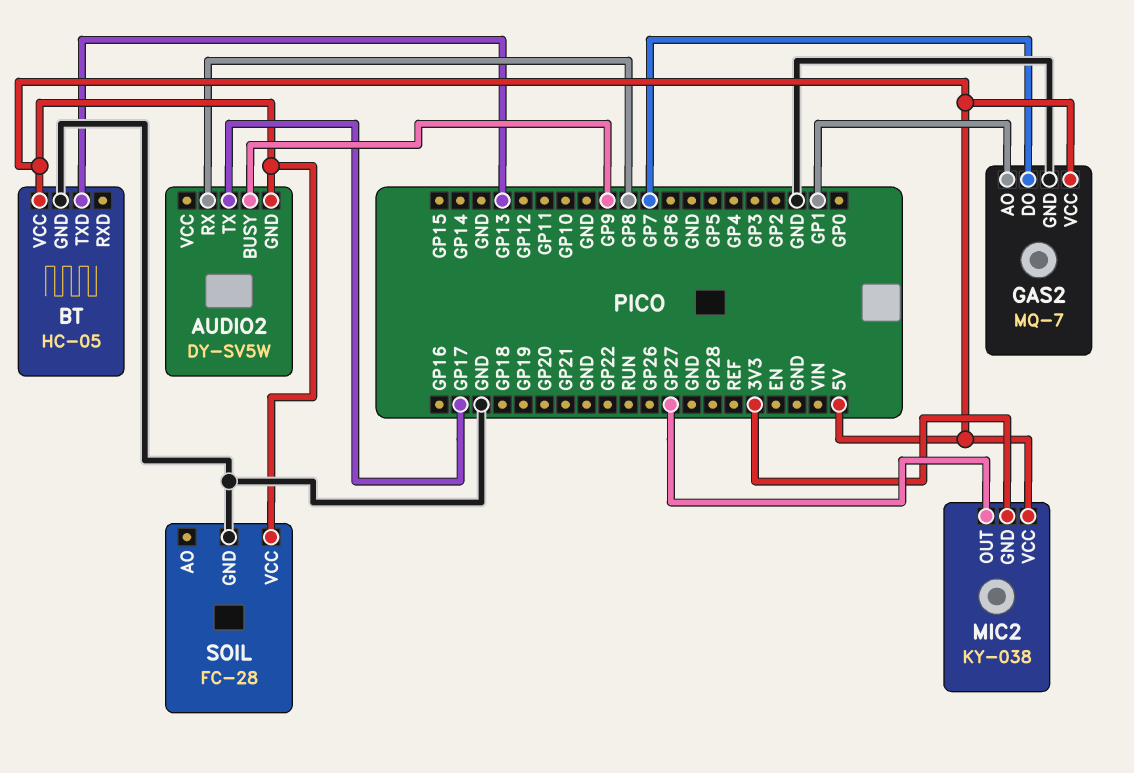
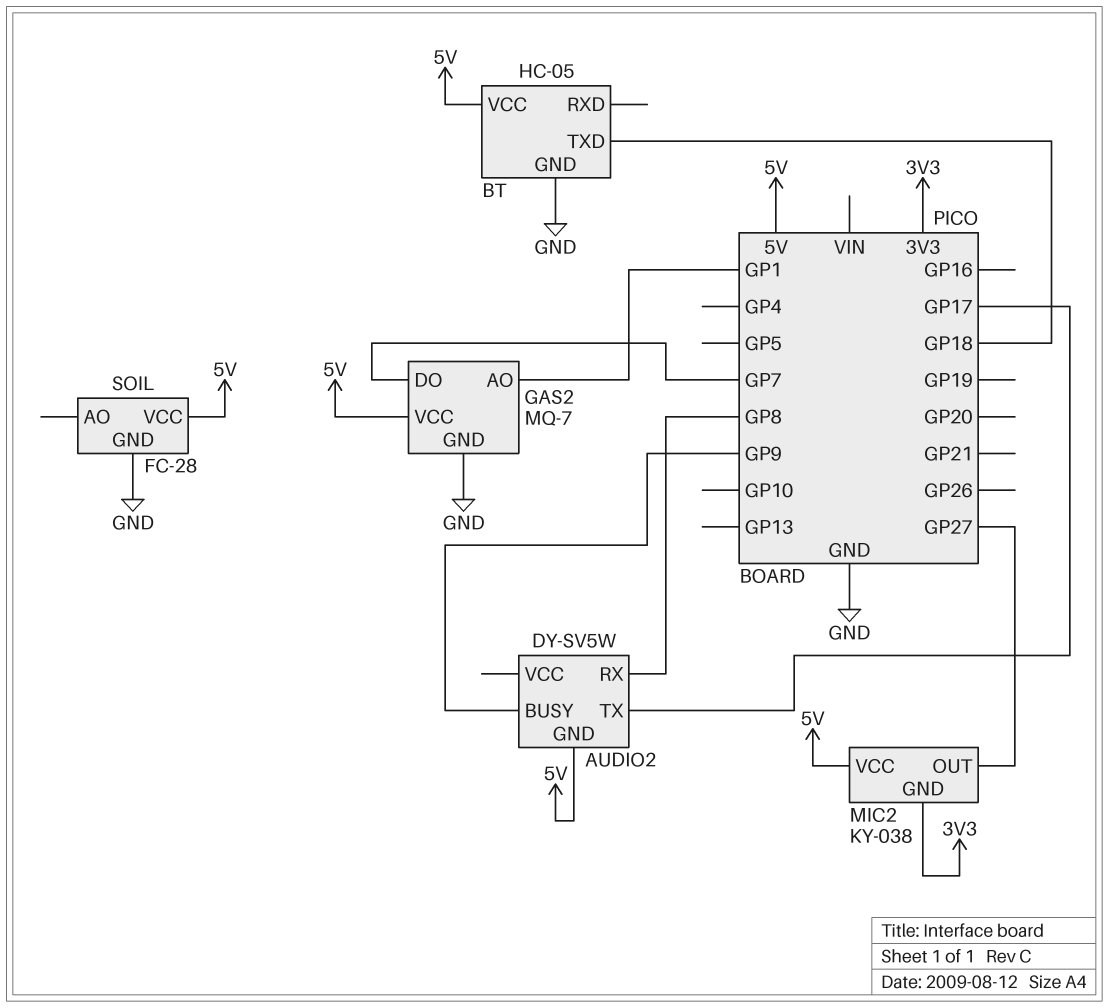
BT pin TXD: GP13 -> GP18

